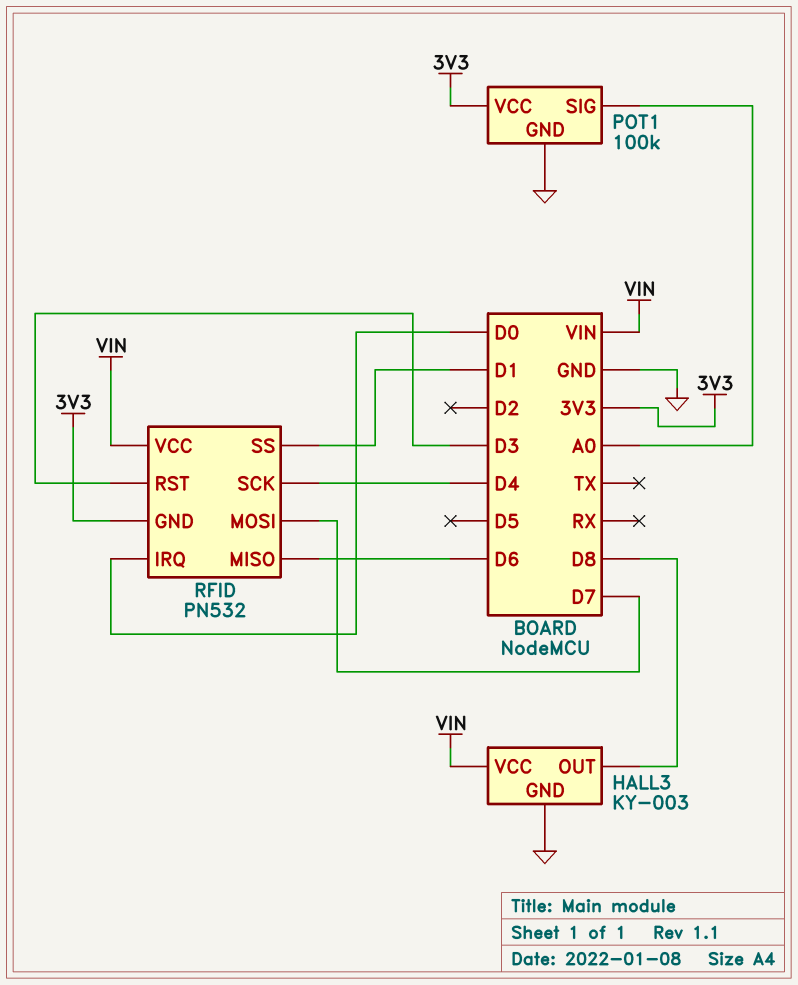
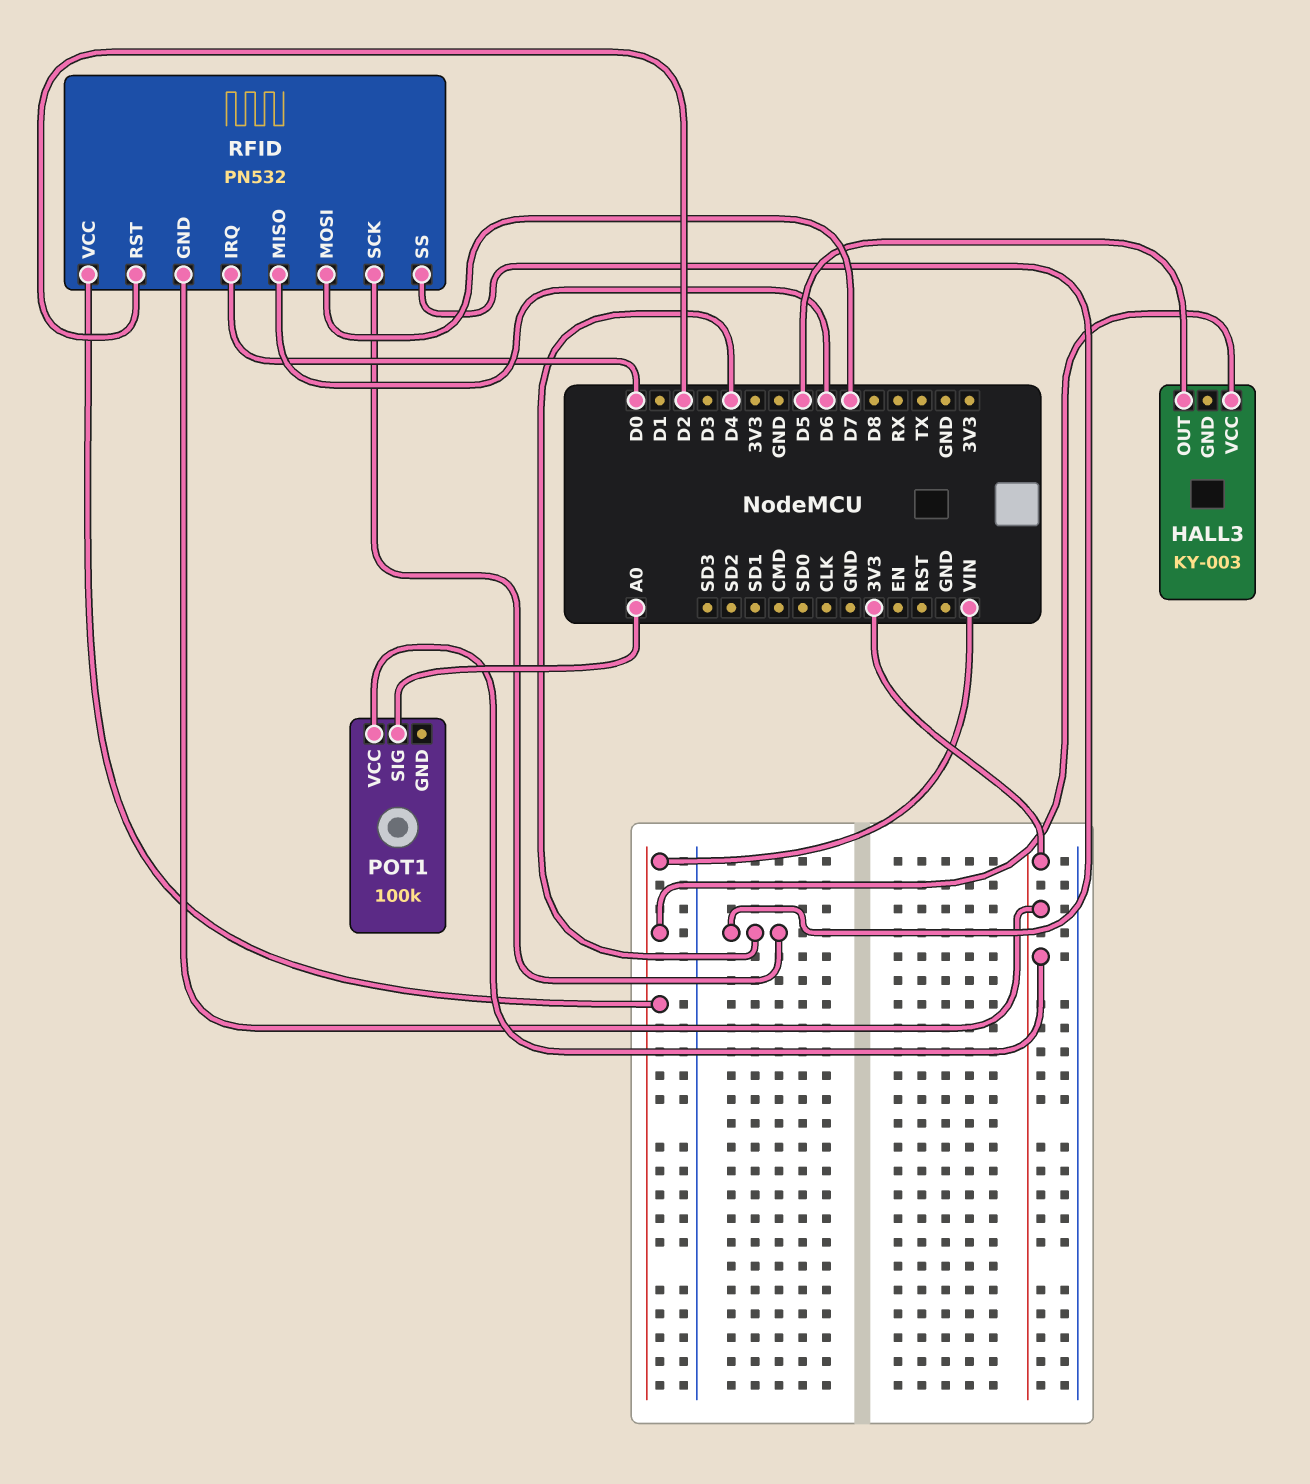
HALL3 pin GND: GND -> none
HALL3 pin OUT: D8 -> D5
POT1 pin GND: GND -> none
RFID pin RST: D3 -> D2
RFID pin SS: D1 -> D4

